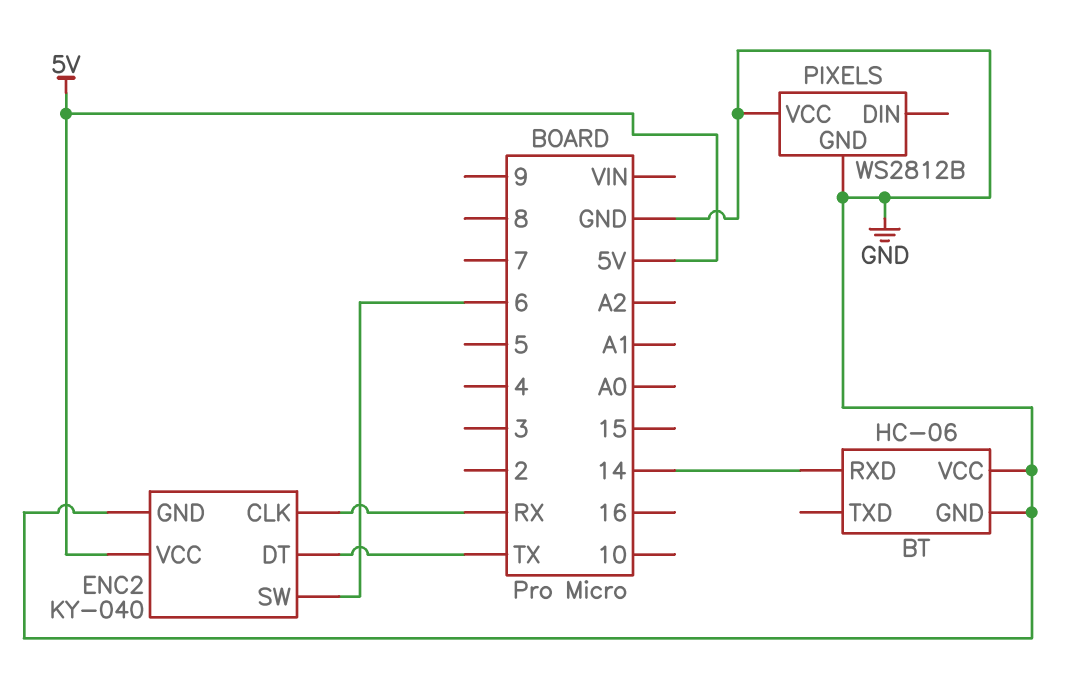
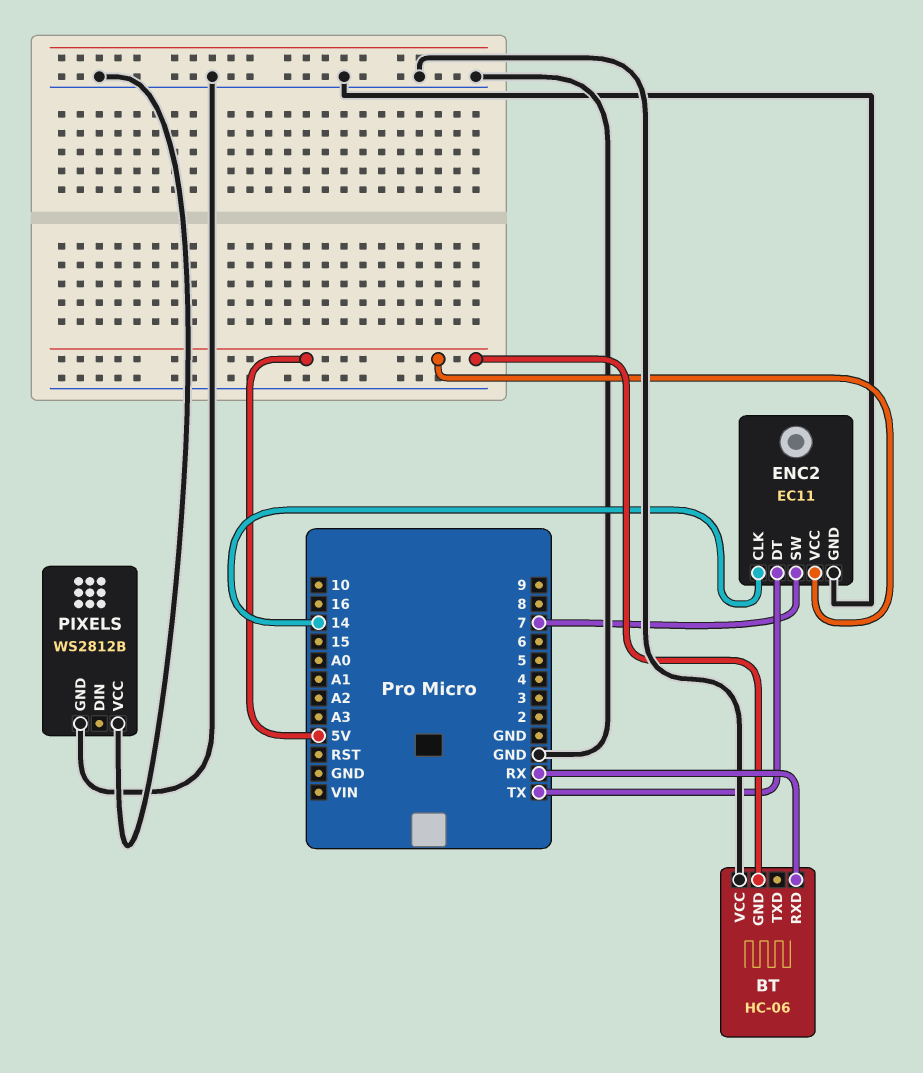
BT pin GND: GND -> 5V
BT pin RXD: 14 -> RX
ENC2: KY-040 -> EC11
ENC2 pin CLK: RX -> 14
ENC2 pin SW: 6 -> 7

